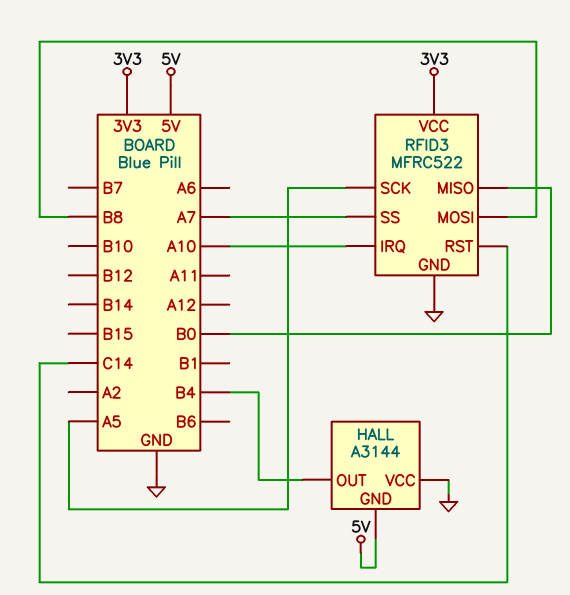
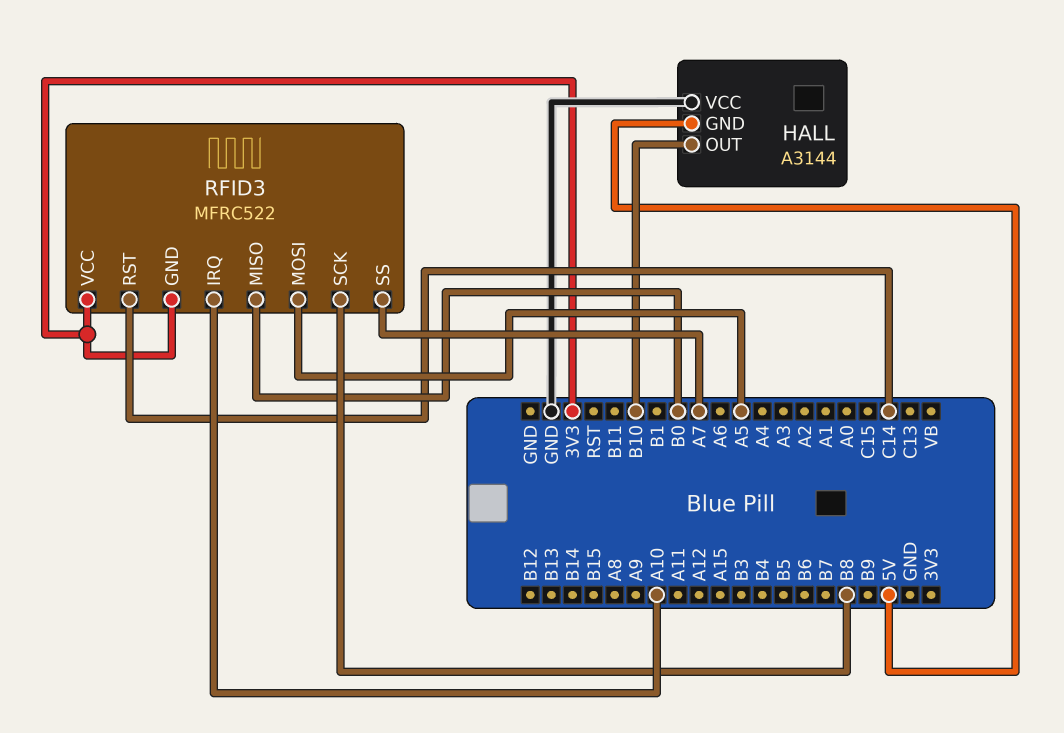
HALL pin OUT: B4 -> B10
RFID3 pin GND: GND -> 3V3
RFID3 pin MOSI: B8 -> A5
RFID3 pin SCK: A5 -> B8

